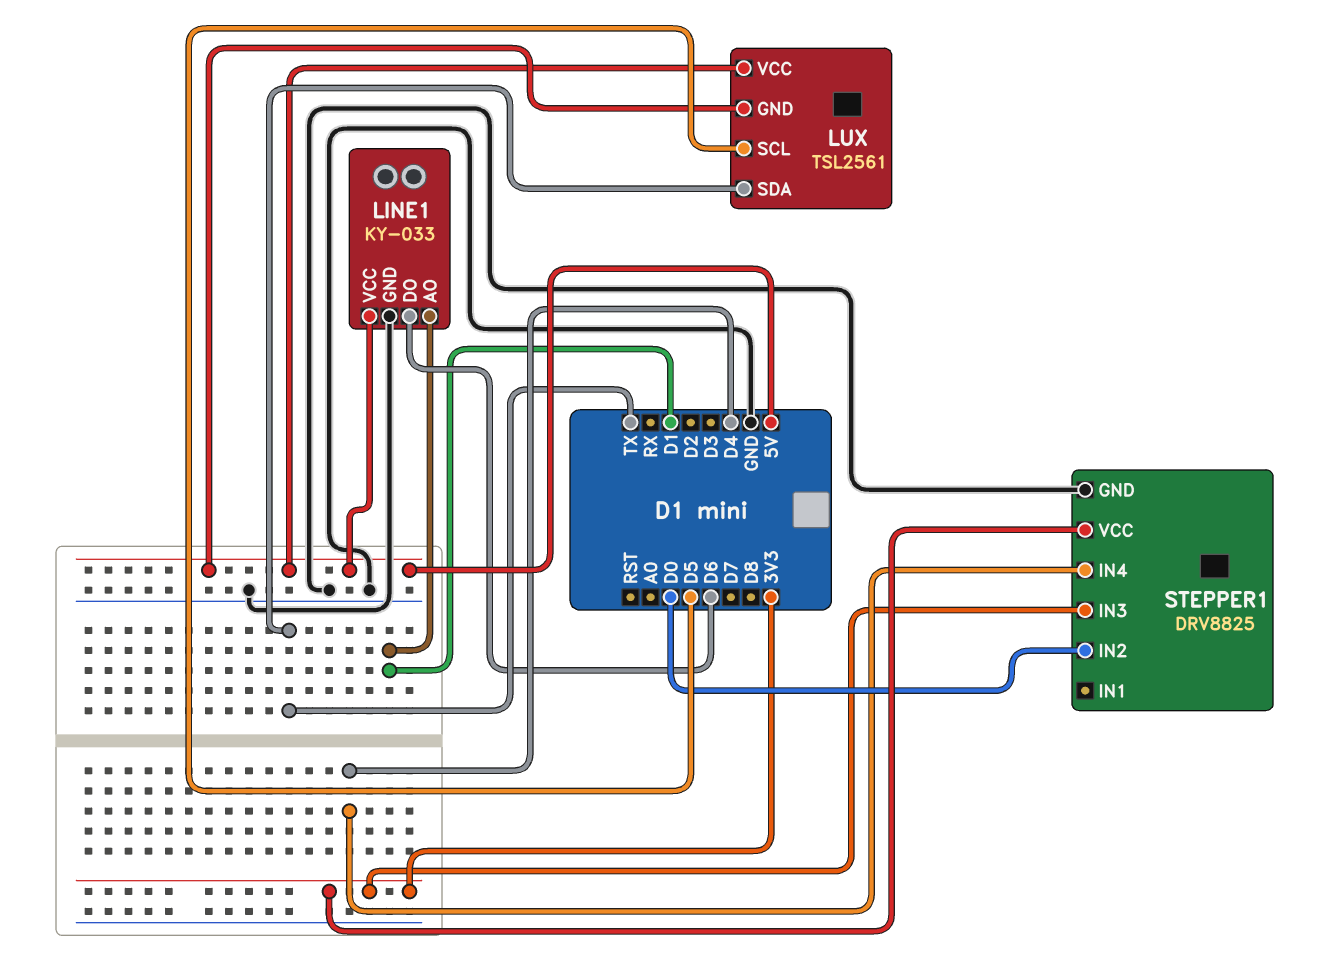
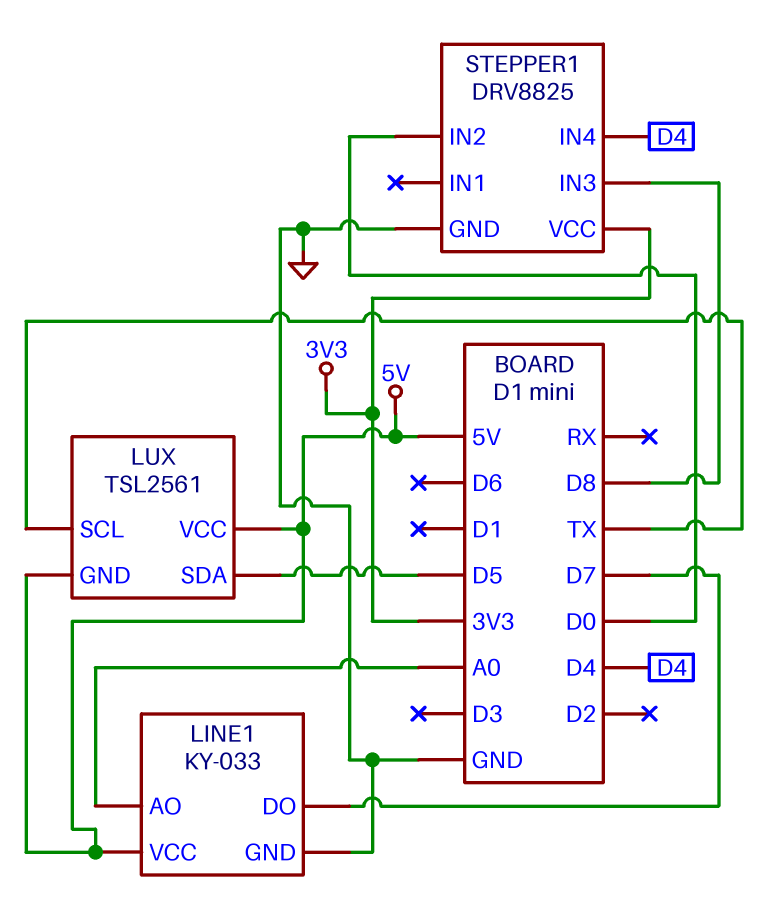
LINE1 pin AO: D1 -> A0
LINE1 pin DO: D6 -> D7
LUX pin SCL: D5 -> TX
LUX pin SDA: TX -> D5
STEPPER1 pin IN3: 3V3 -> D8

